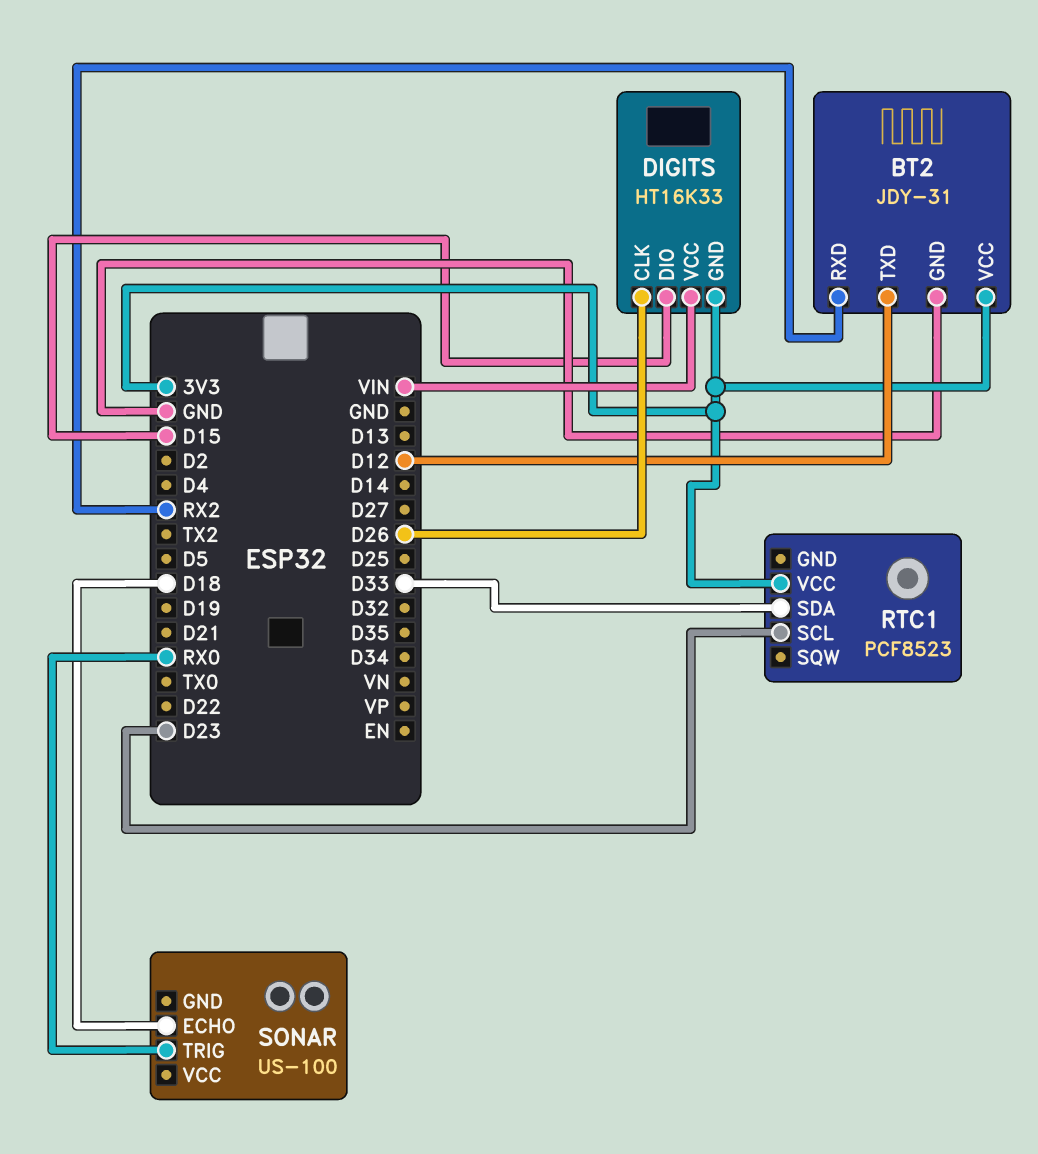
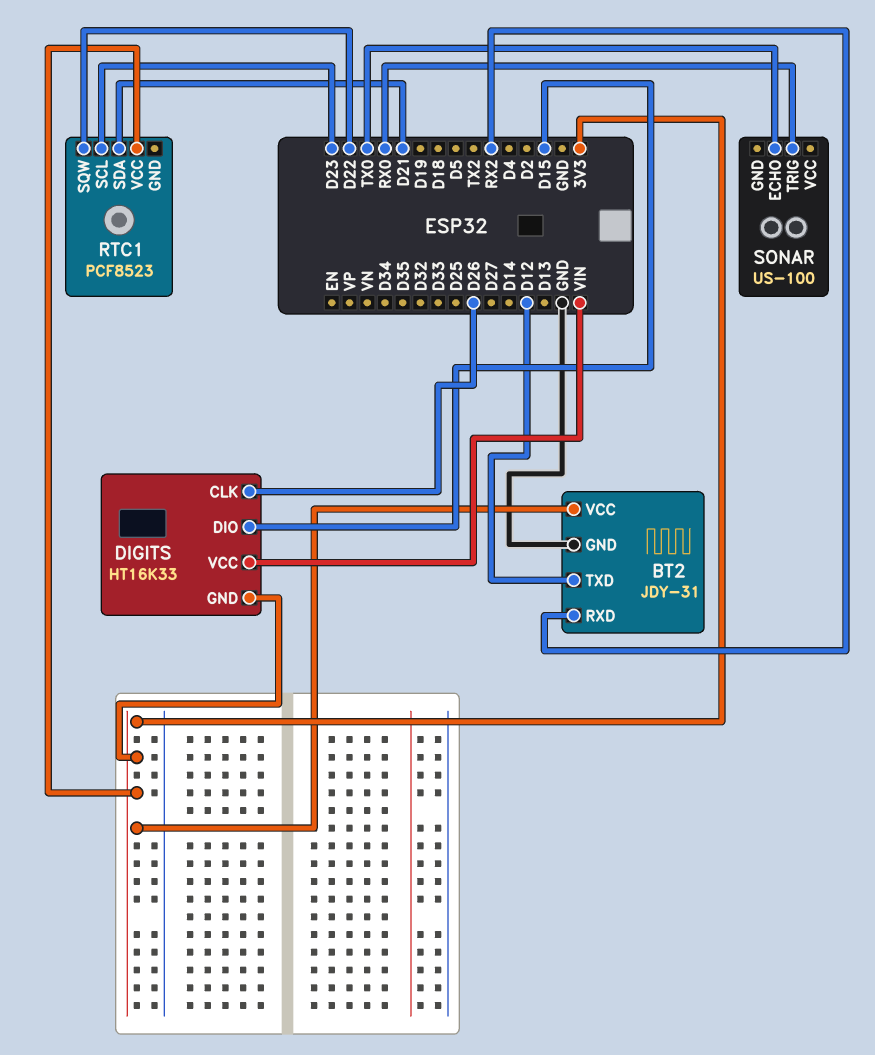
RTC1 pin SDA: D33 -> D21
RTC1 pin SQW: none -> D22
SONAR pin ECHO: D18 -> TX0

